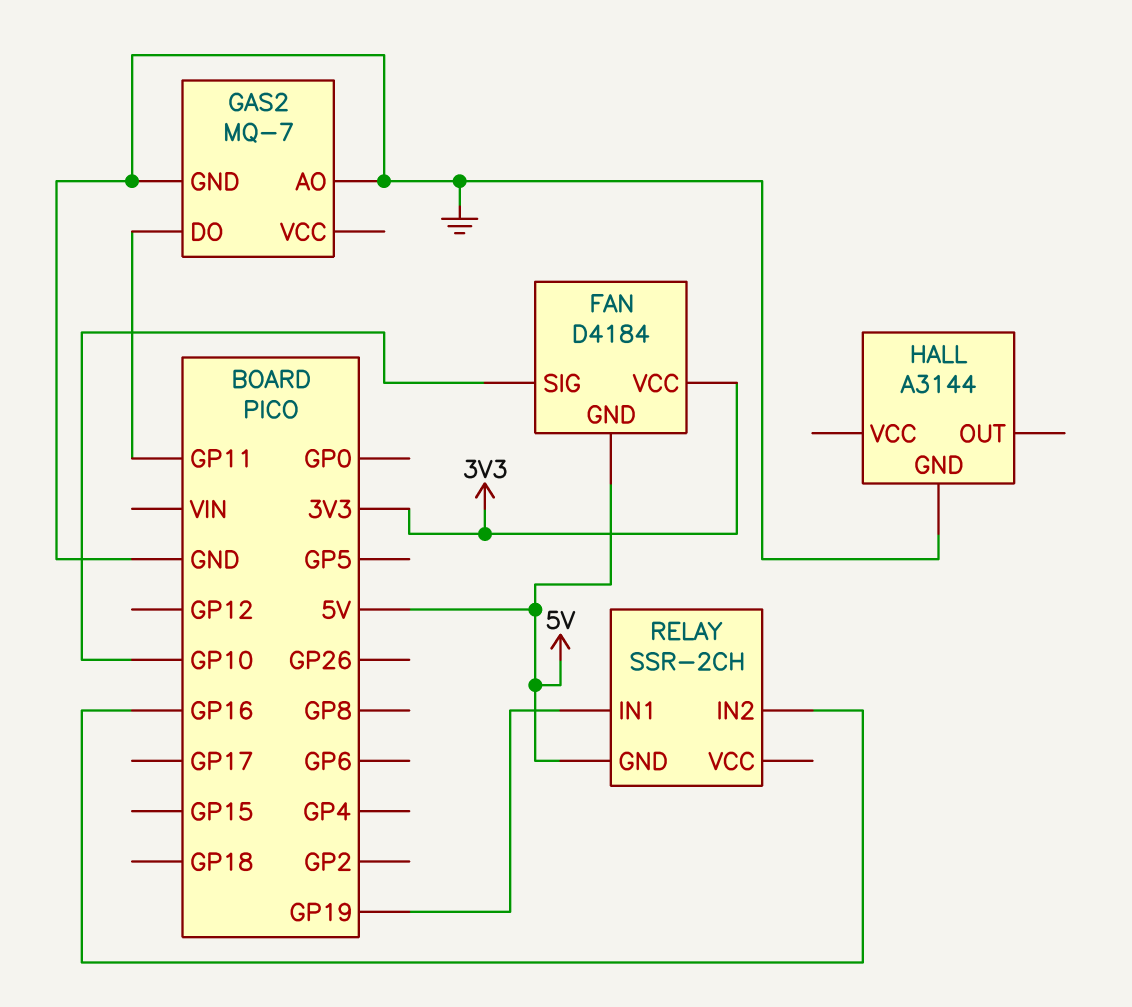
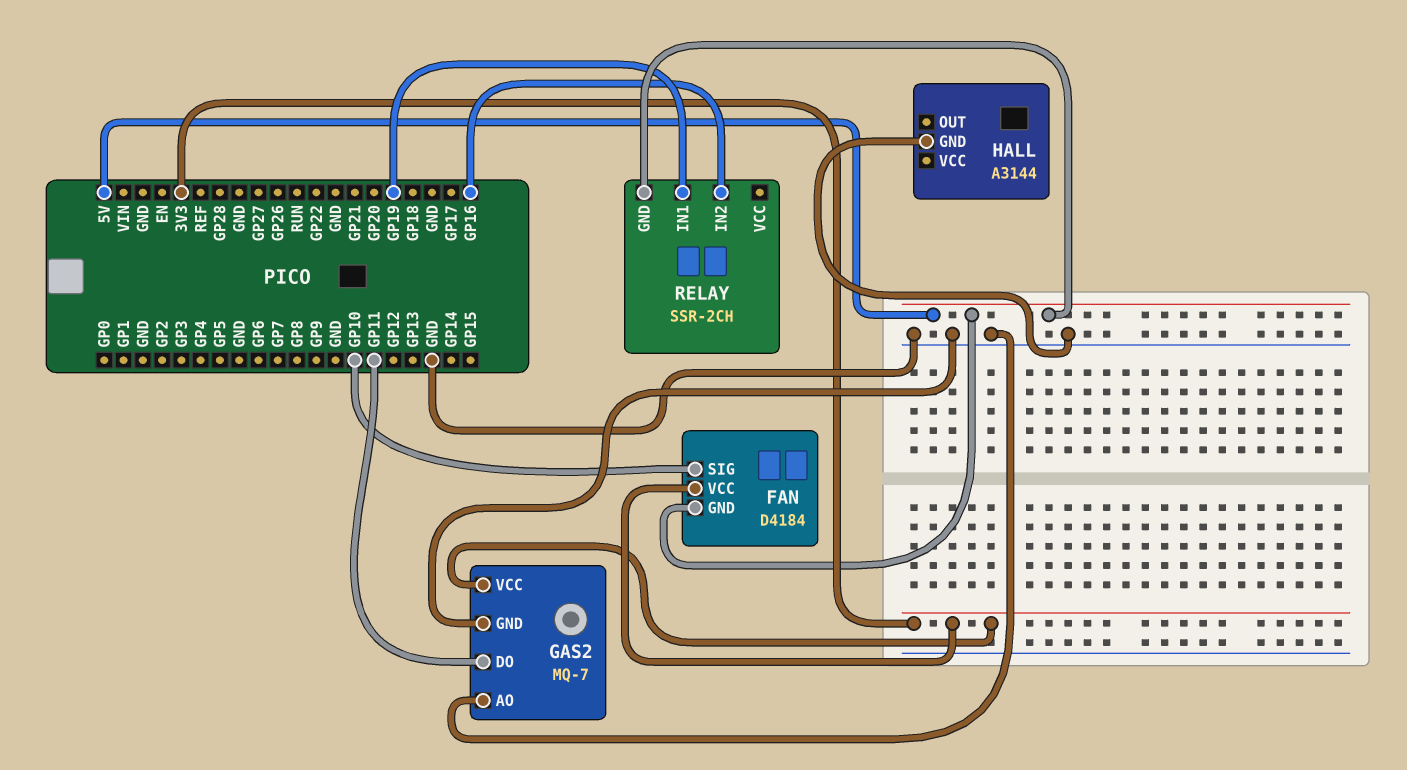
GAS2 pin VCC: none -> 3V3

